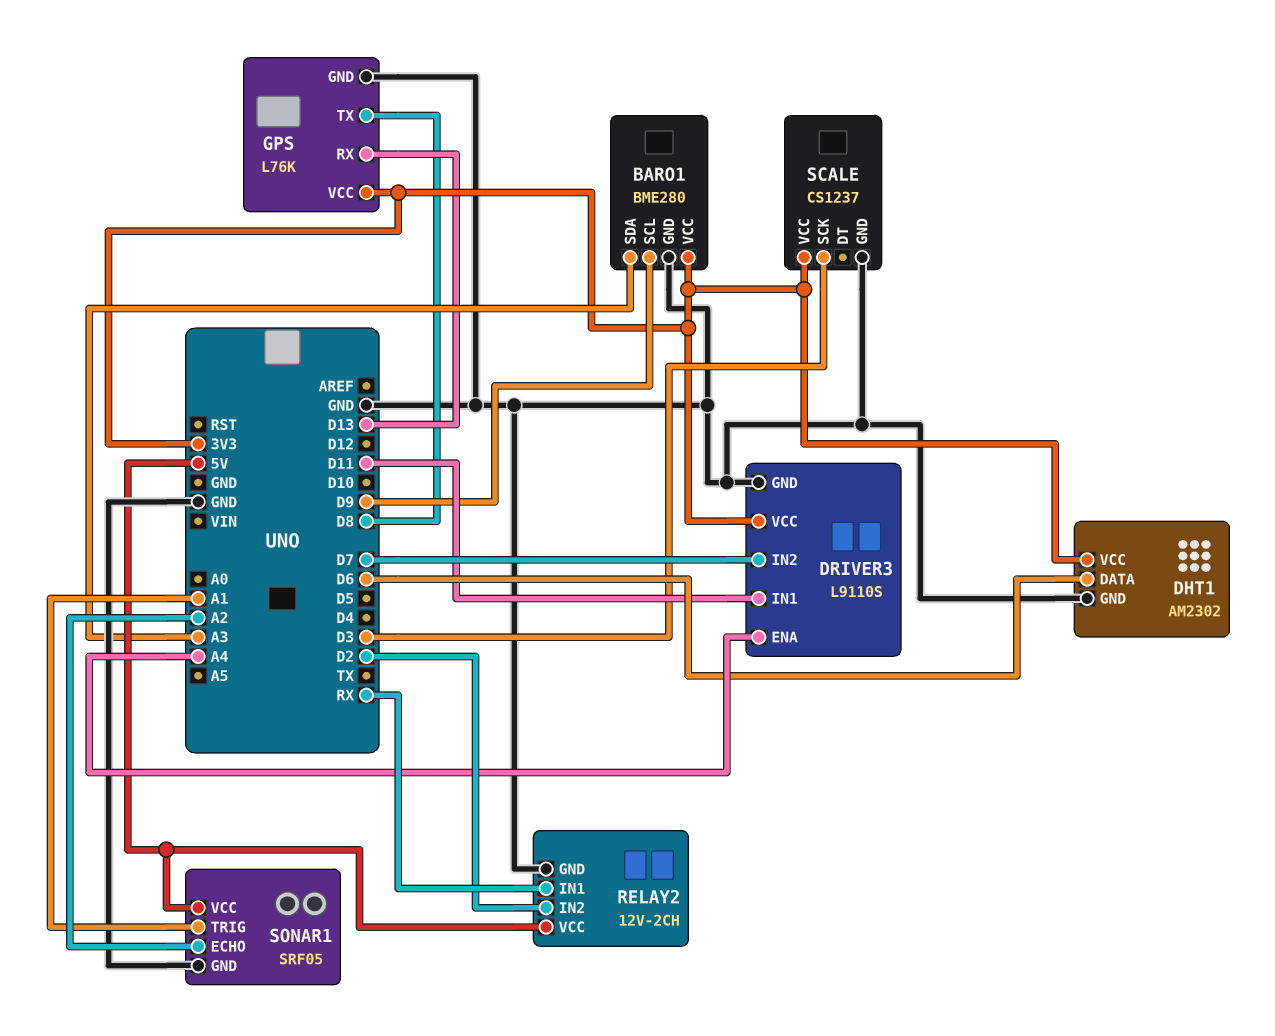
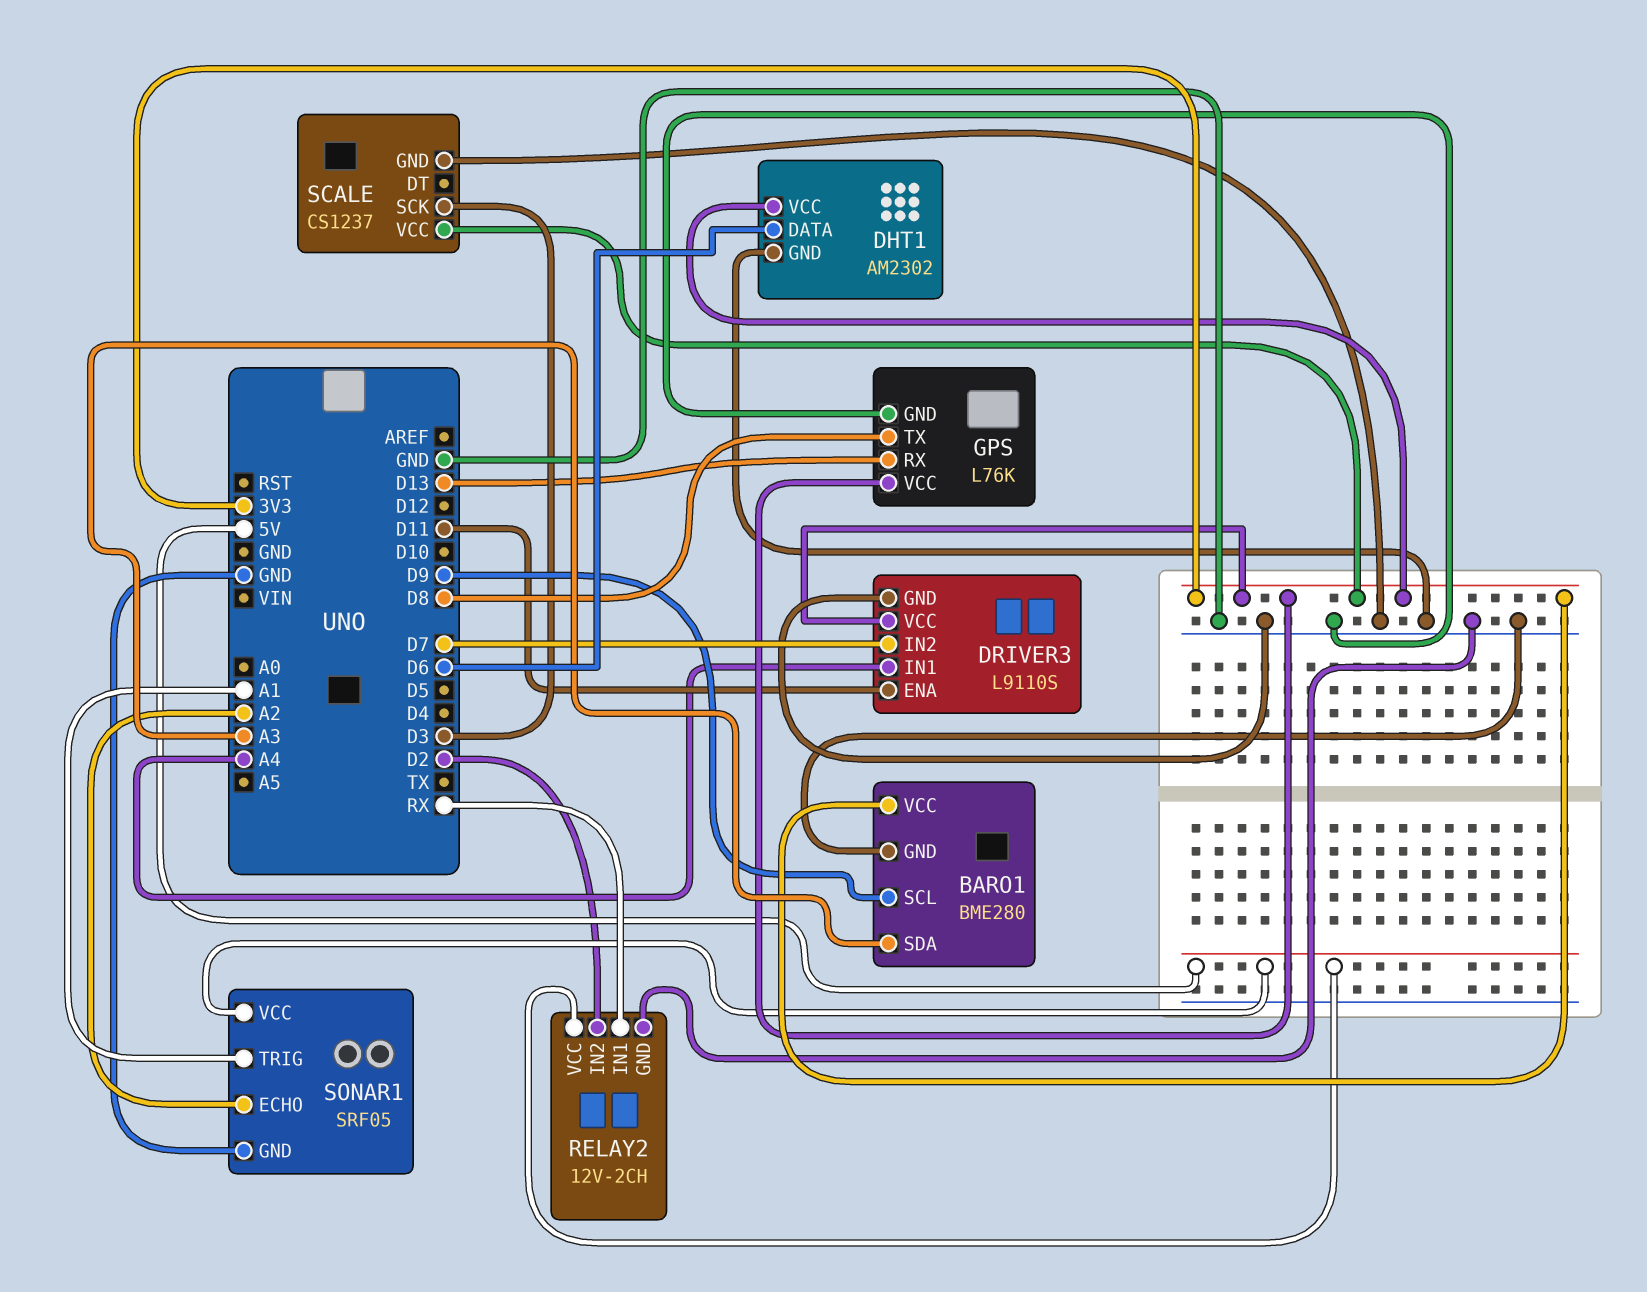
DRIVER3 pin ENA: A4 -> D11
DRIVER3 pin IN1: D11 -> A4

